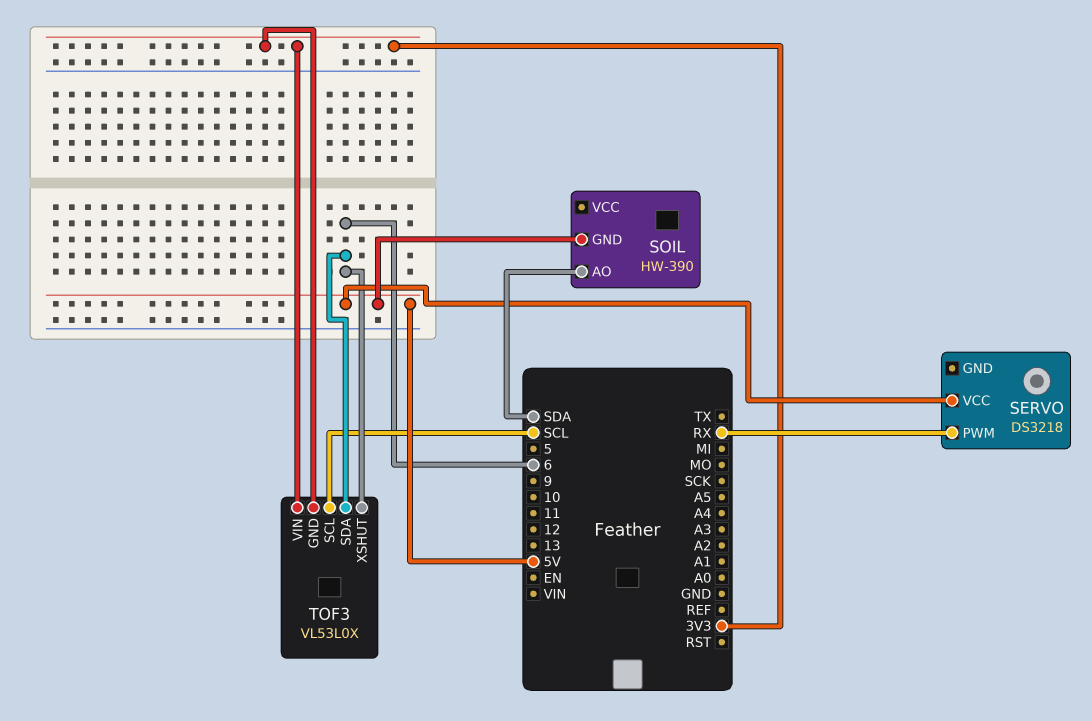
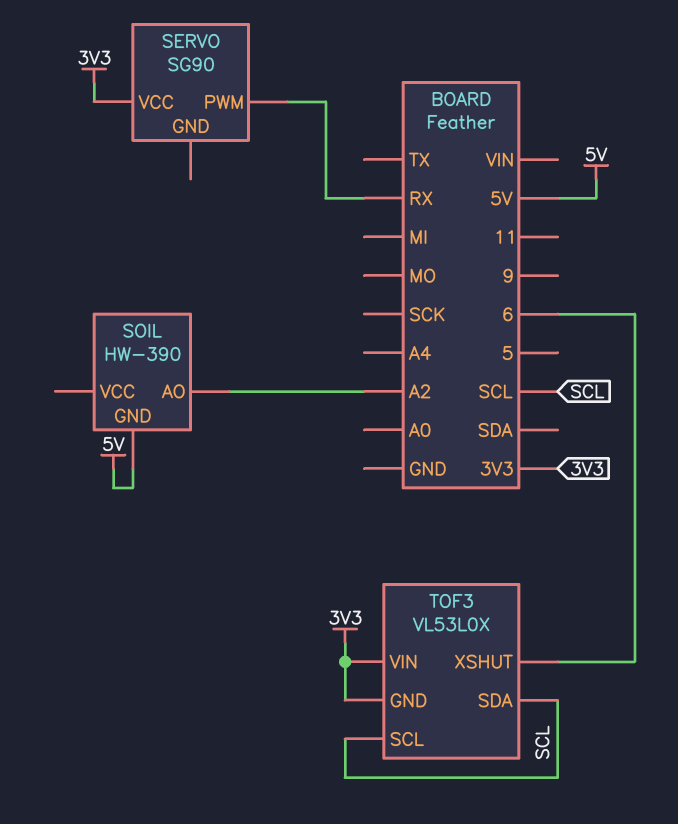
SERVO: DS3218 -> SG90
SERVO pin VCC: 5V -> 3V3
SOIL pin AO: SDA -> A2
TOF3 pin SDA: 6 -> SCL

